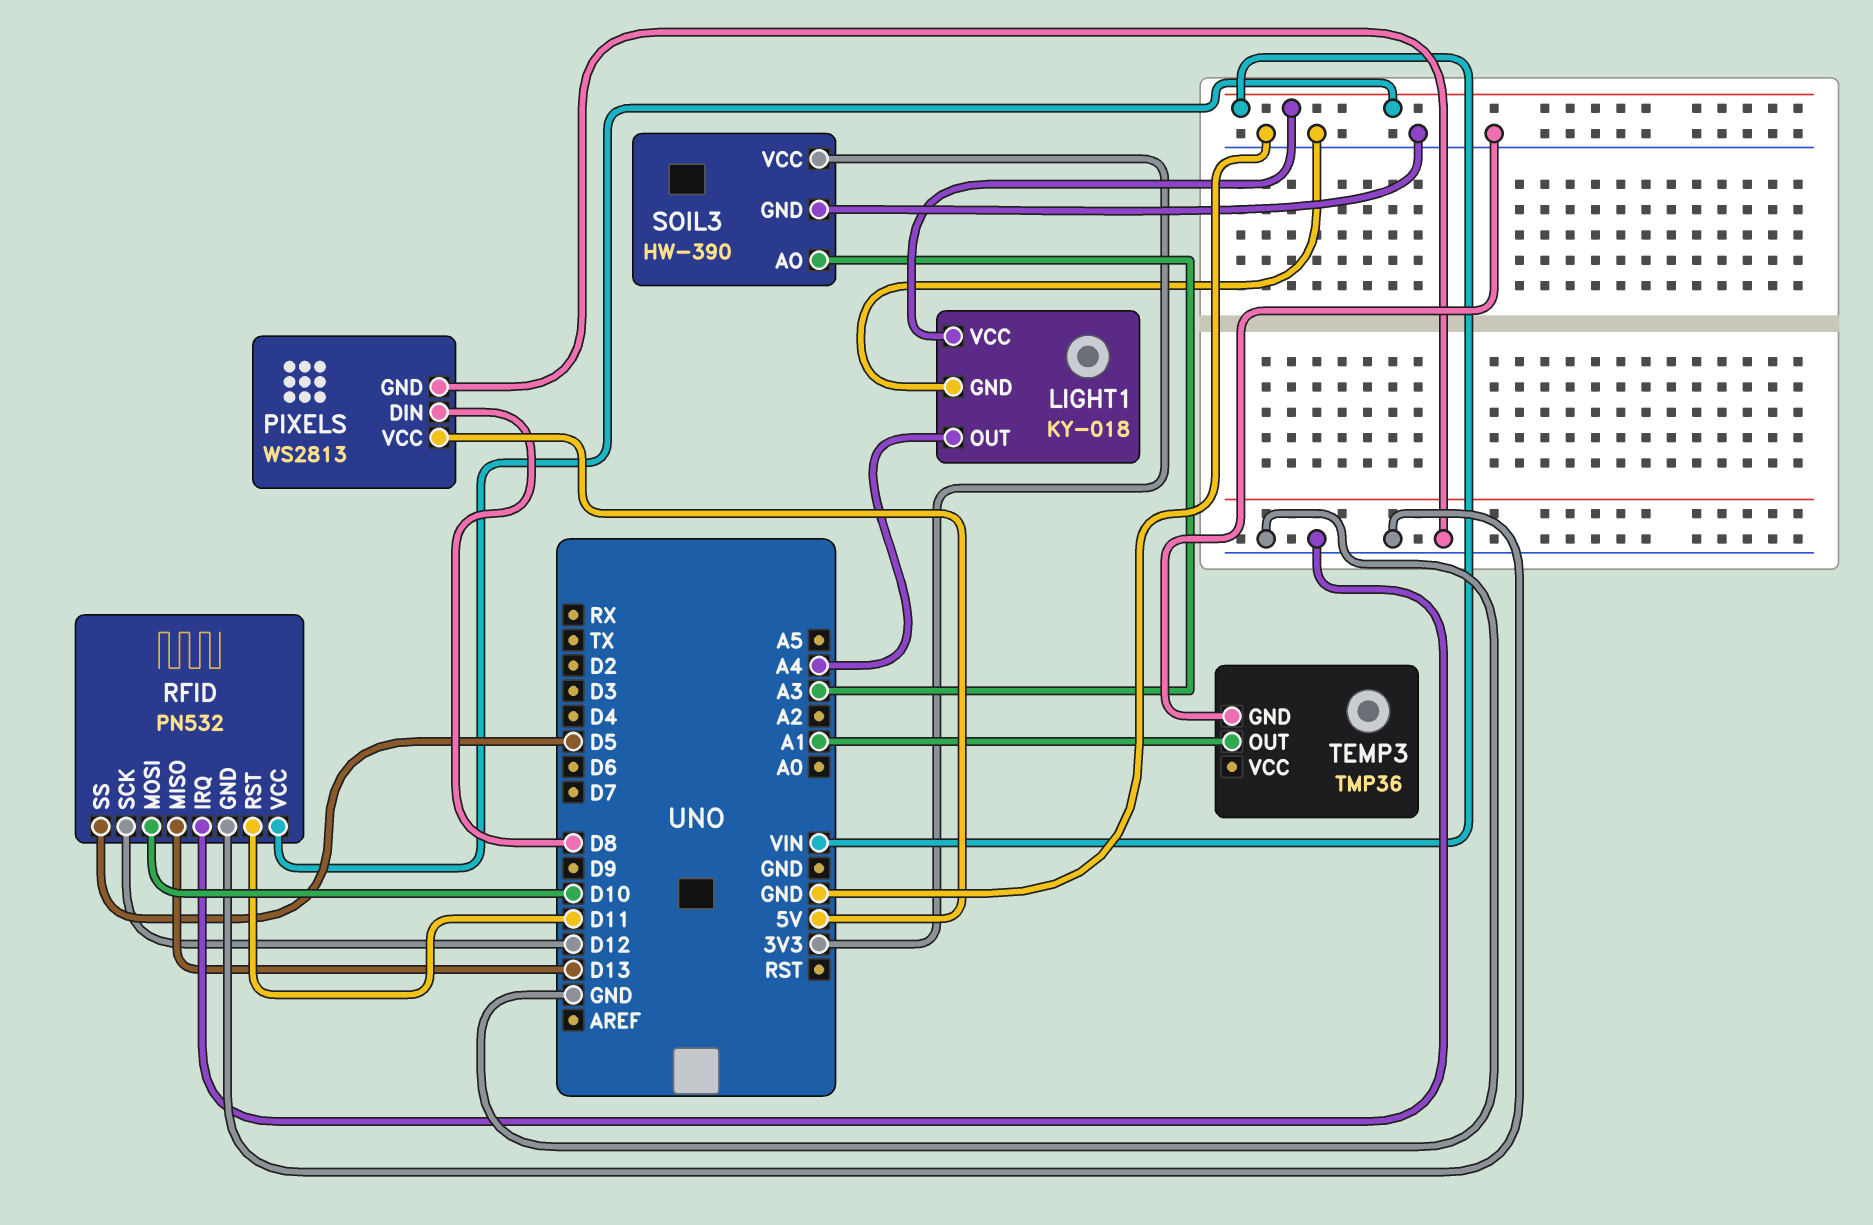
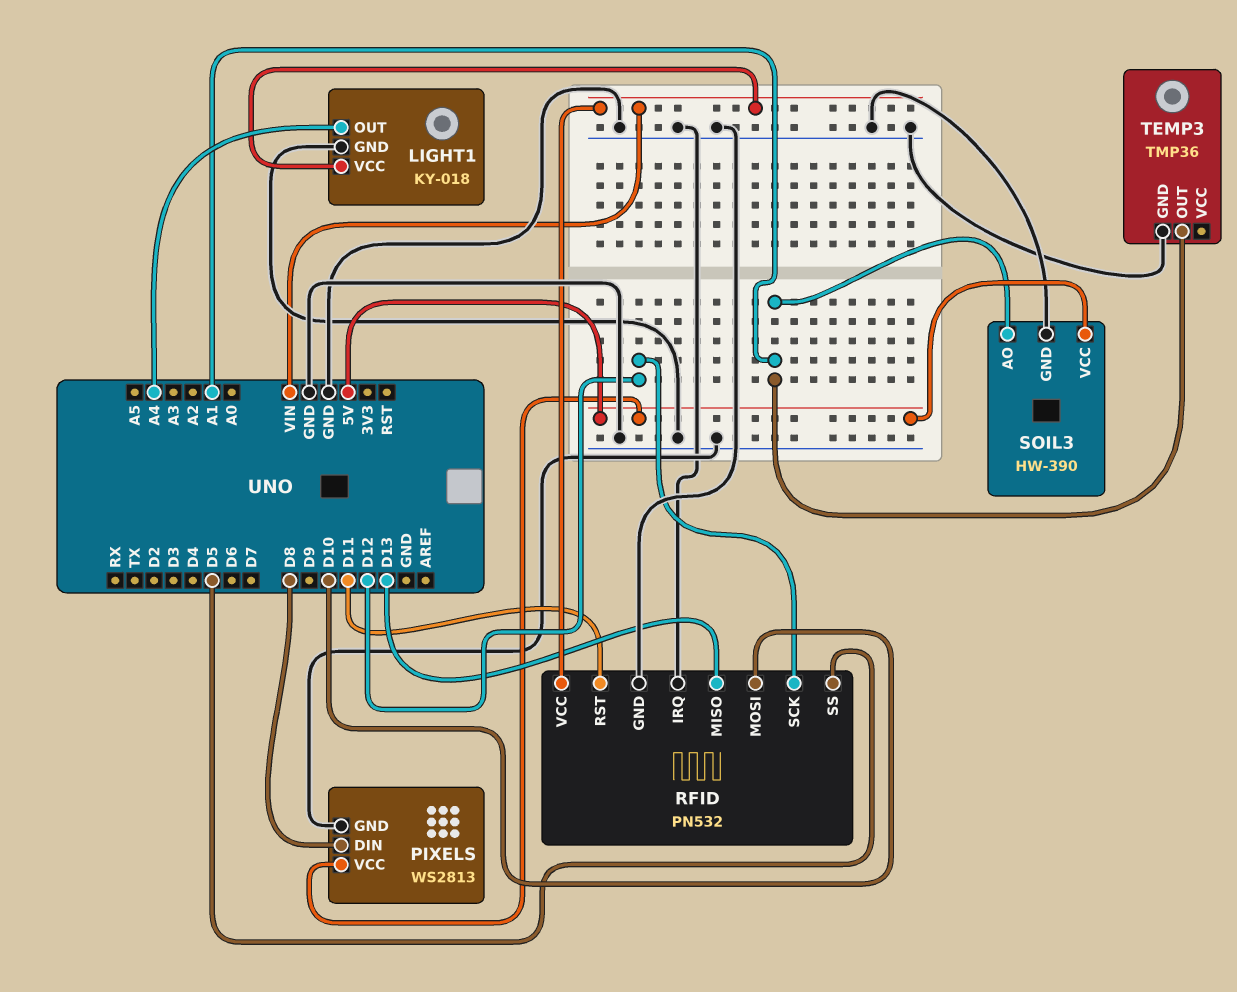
SOIL3 pin AO: A3 -> A1
SOIL3 pin VCC: 3V3 -> 5V

